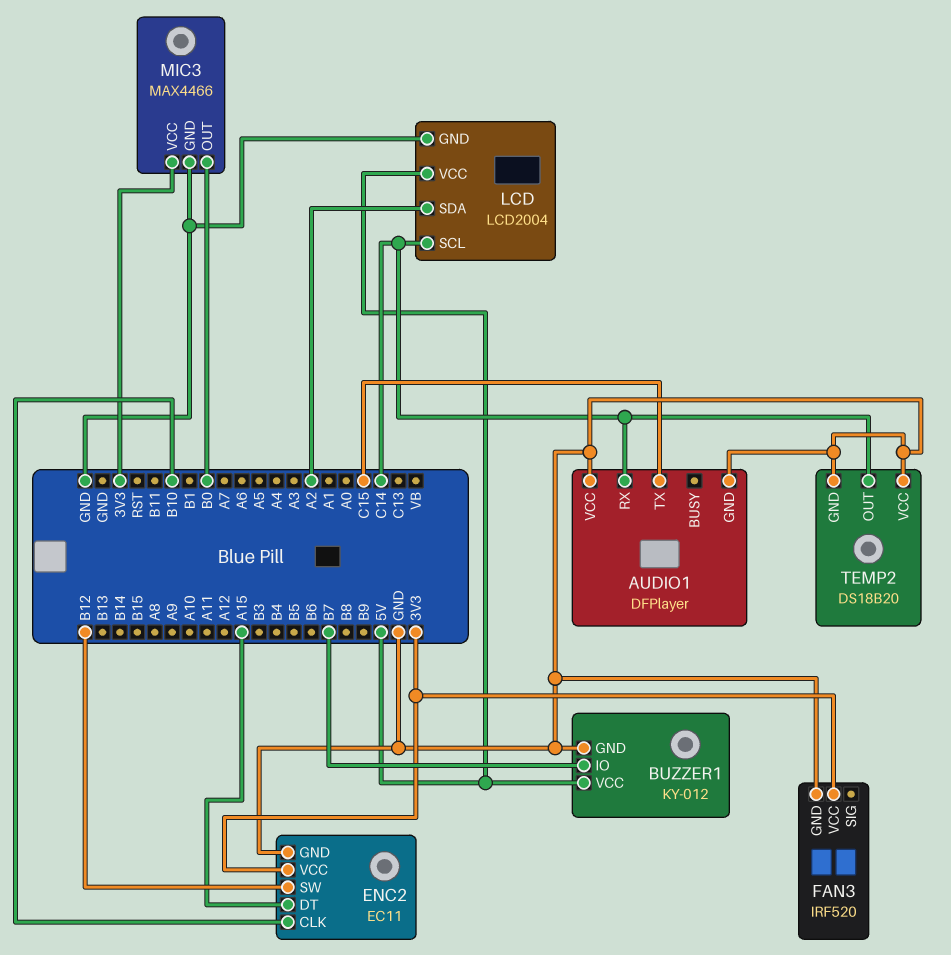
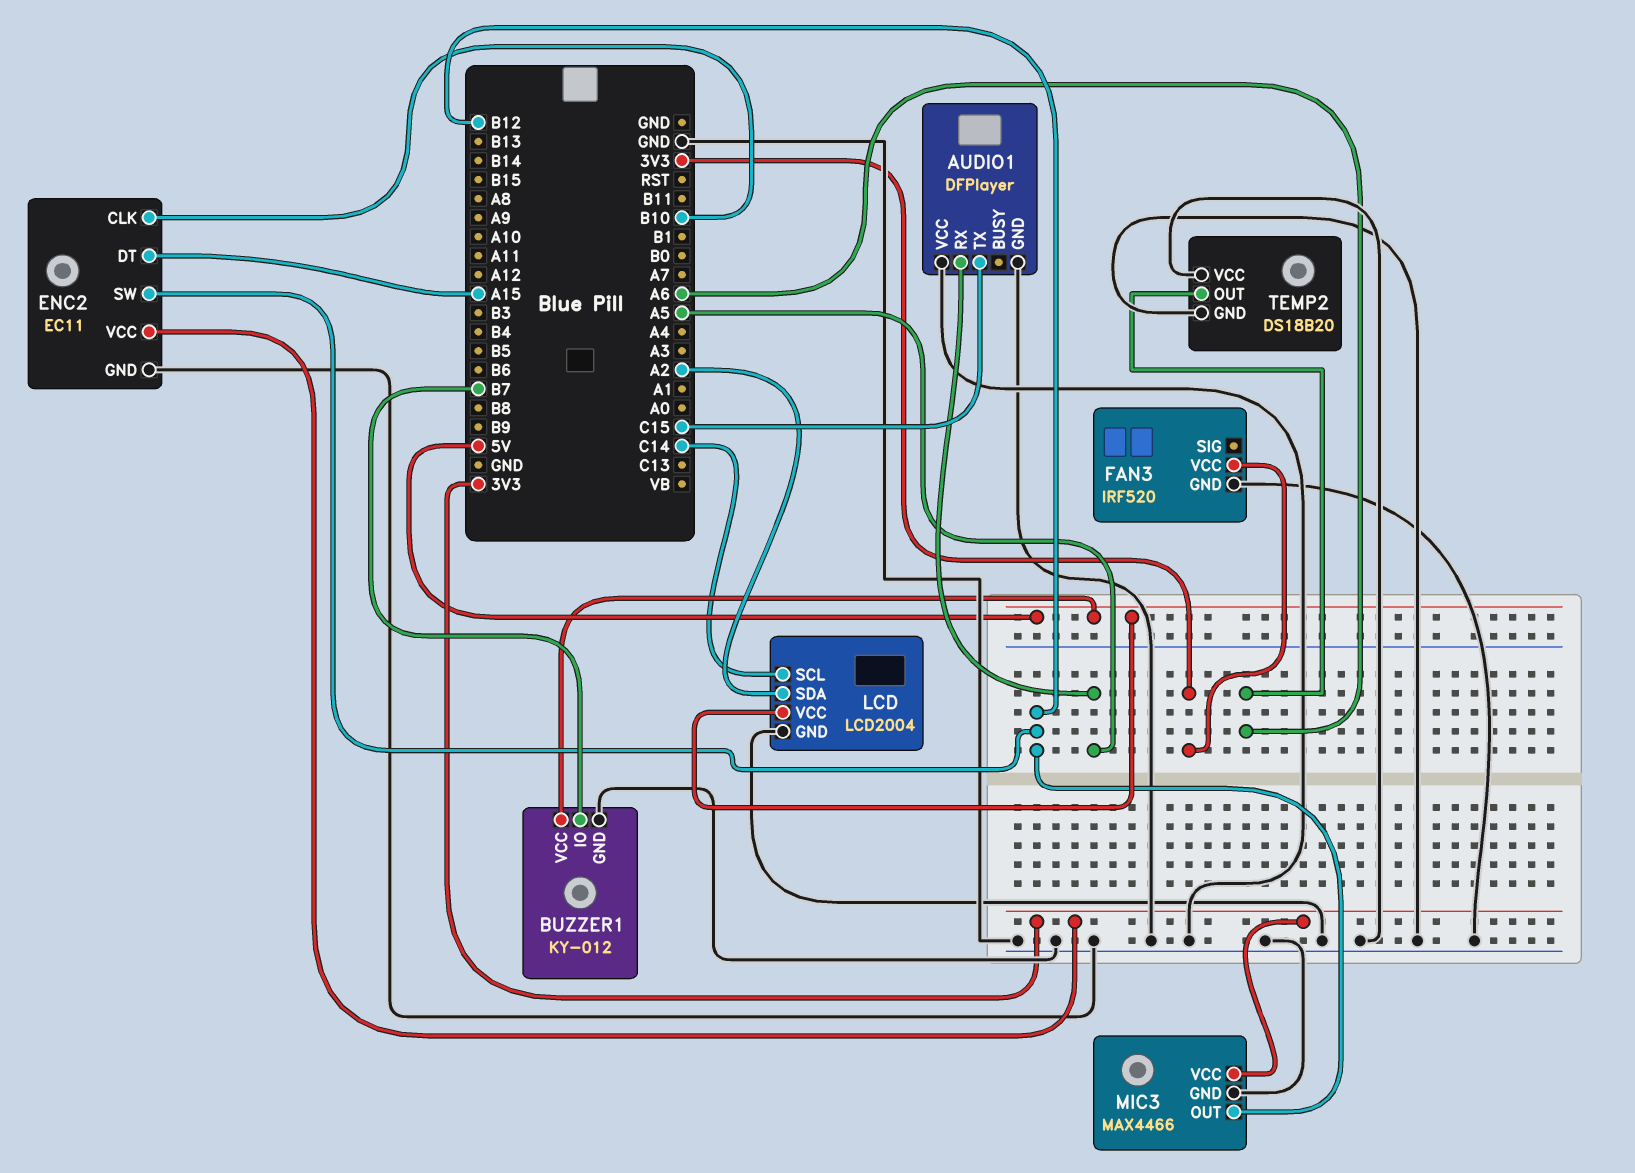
AUDIO1 pin RX: C14 -> A5
MIC3 pin OUT: B0 -> B12
TEMP2 pin OUT: C14 -> A6

